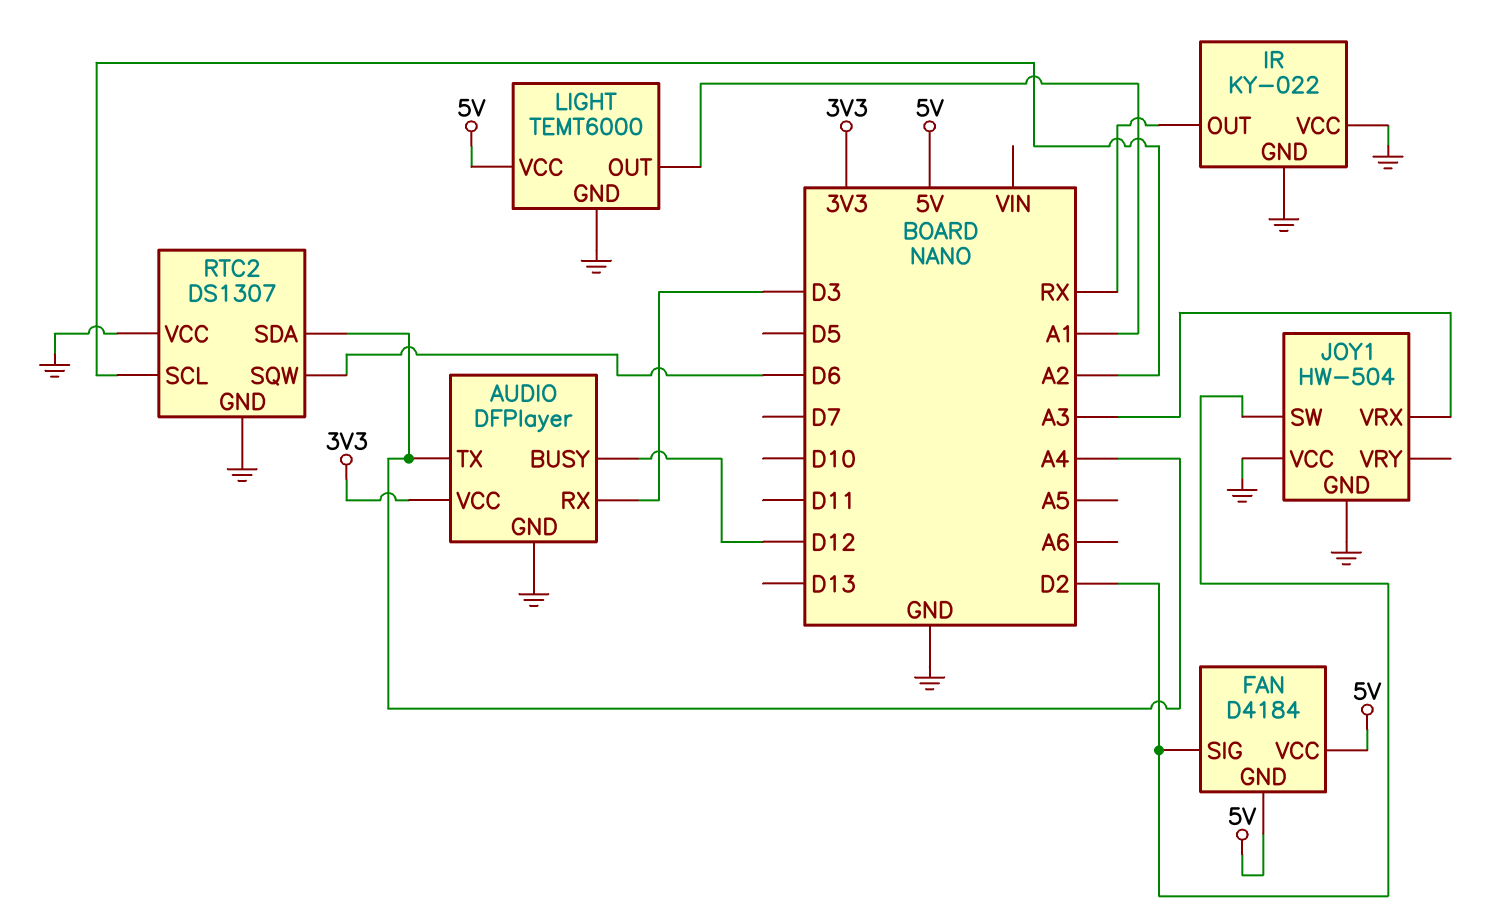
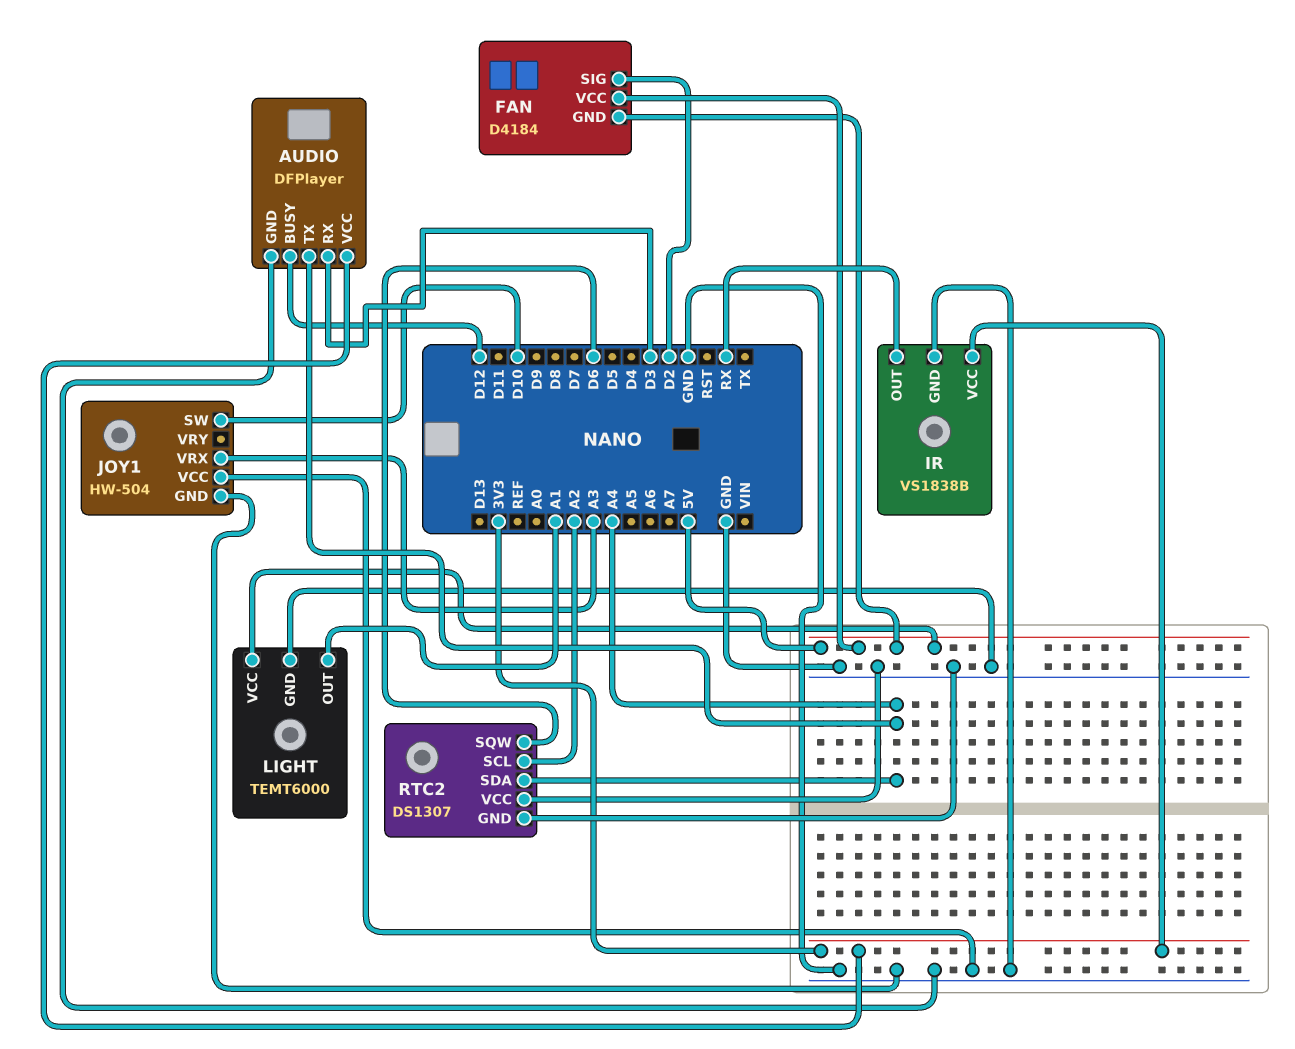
IR: KY-022 -> VS1838B
IR pin VCC: GND -> 3V3
JOY1 pin SW: D2 -> D10

